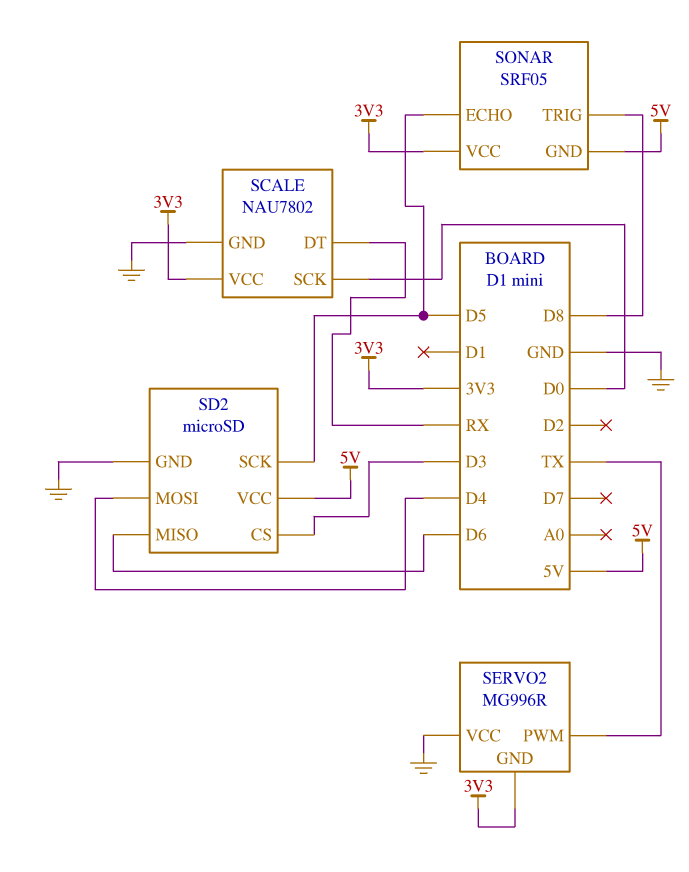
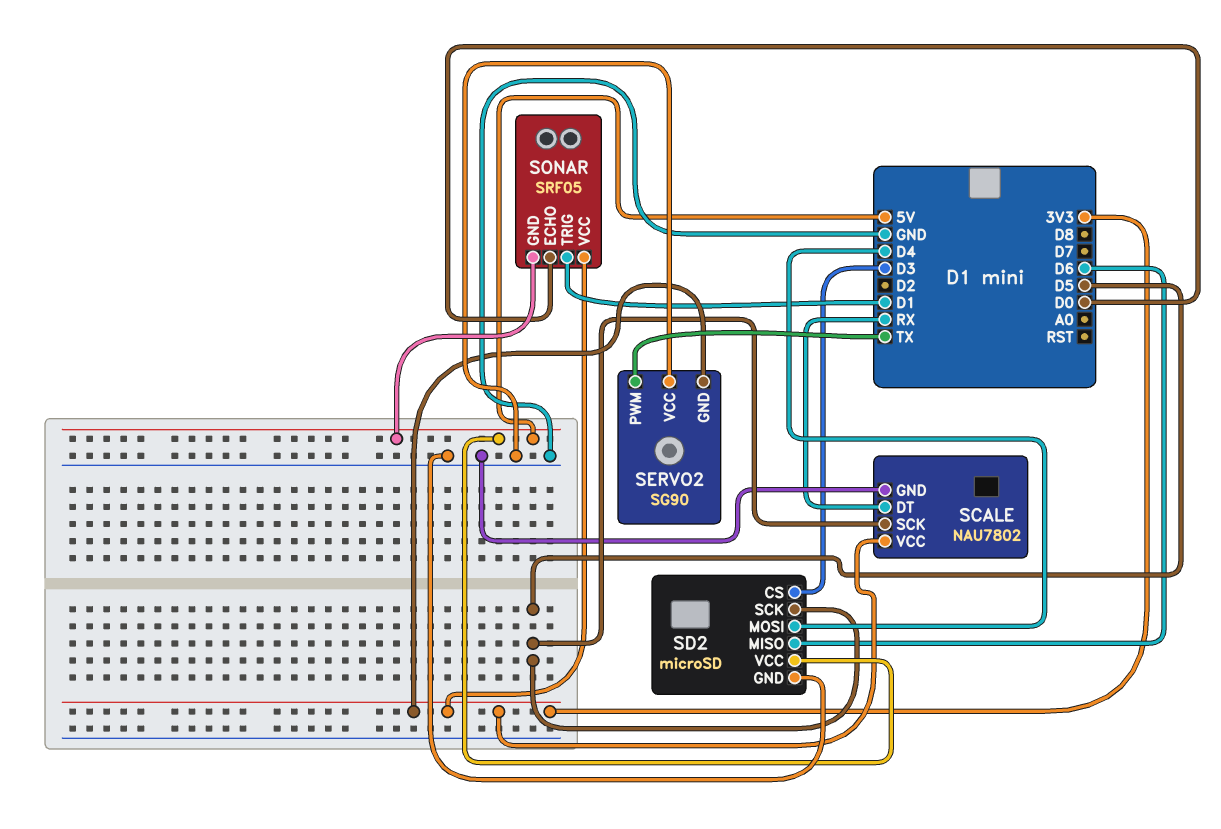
SCALE pin SCK: D0 -> D5
SERVO2: MG996R -> SG90
SONAR pin ECHO: D5 -> D0
SONAR pin TRIG: D8 -> D1

